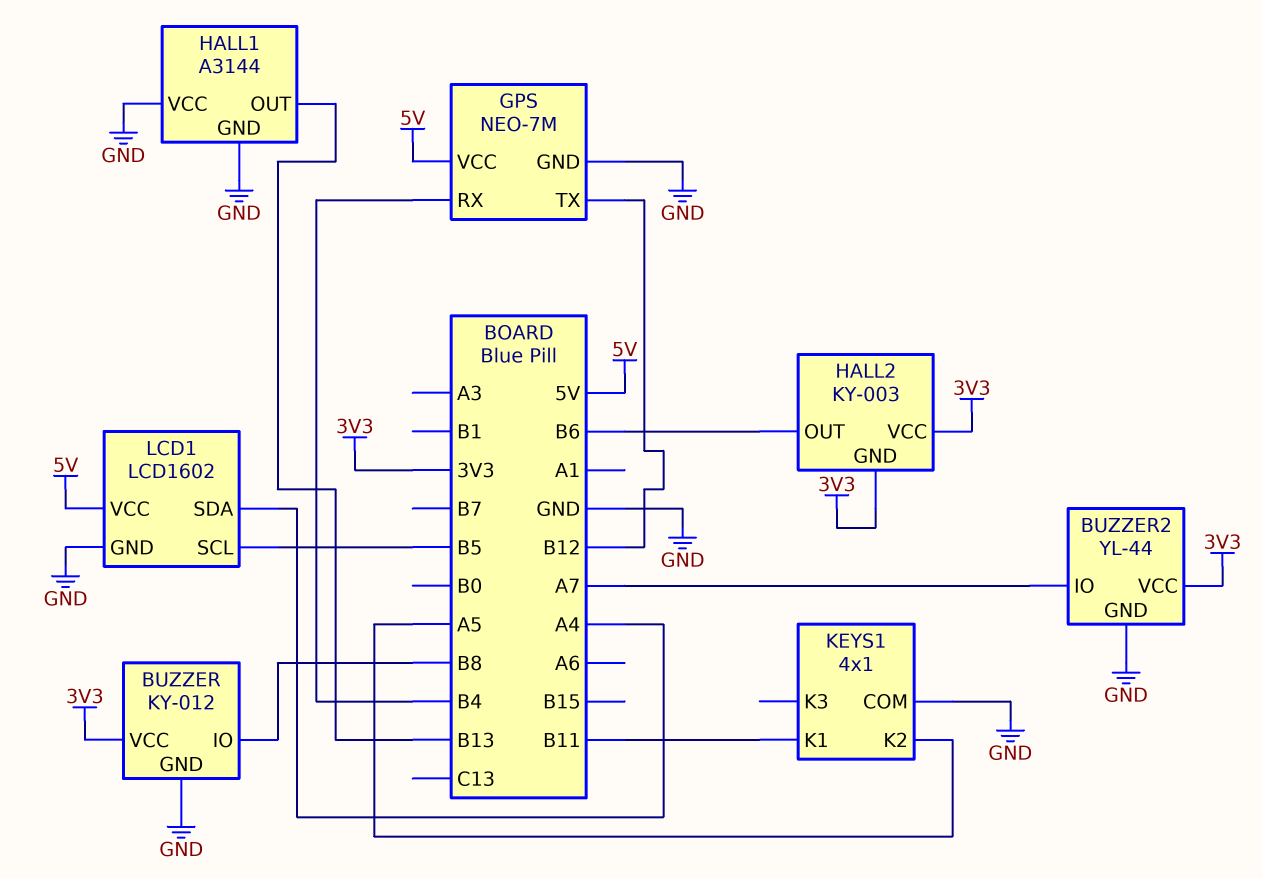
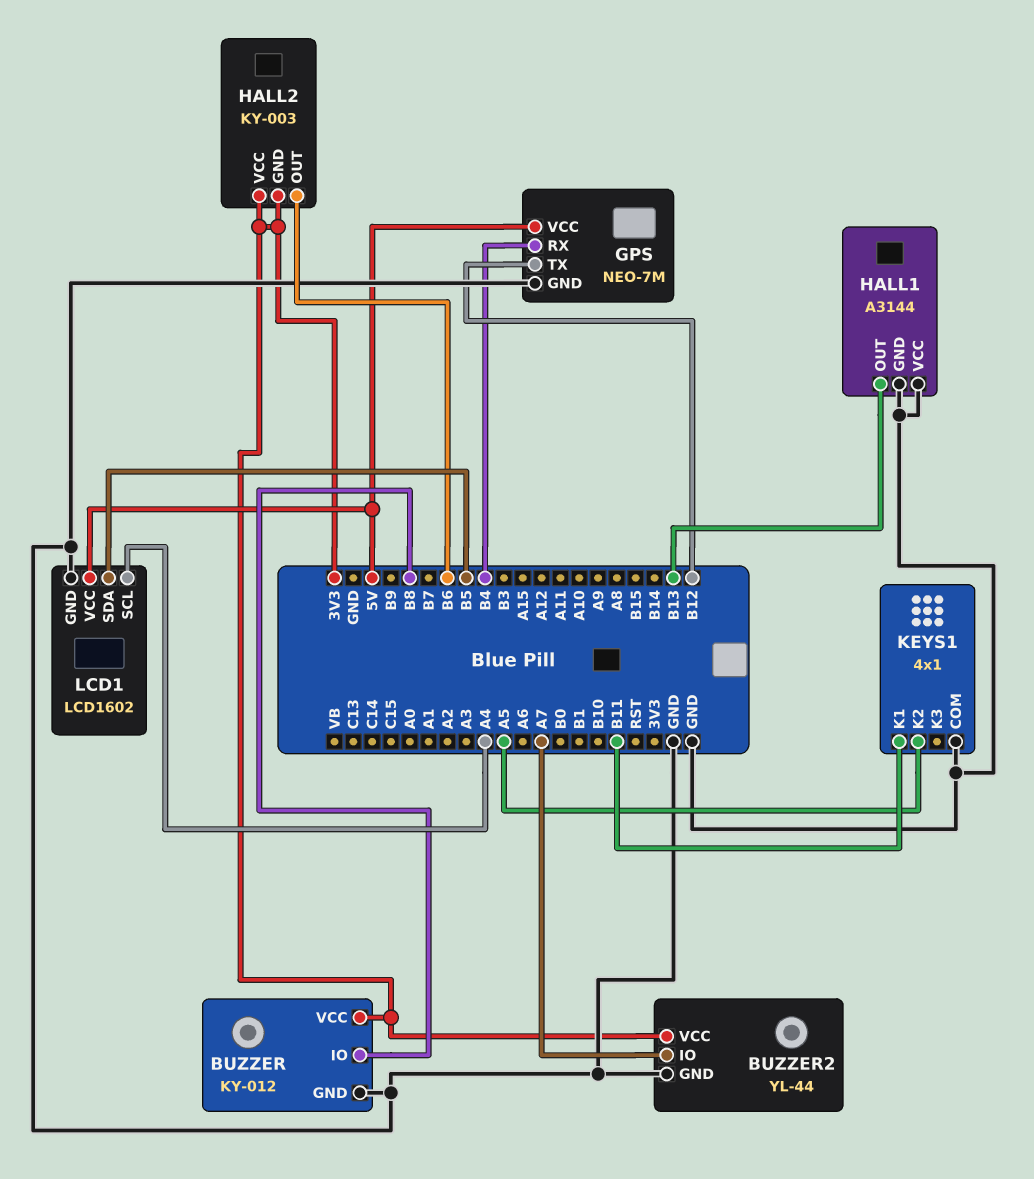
LCD1 pin SCL: B5 -> A4
LCD1 pin SDA: A4 -> B5

